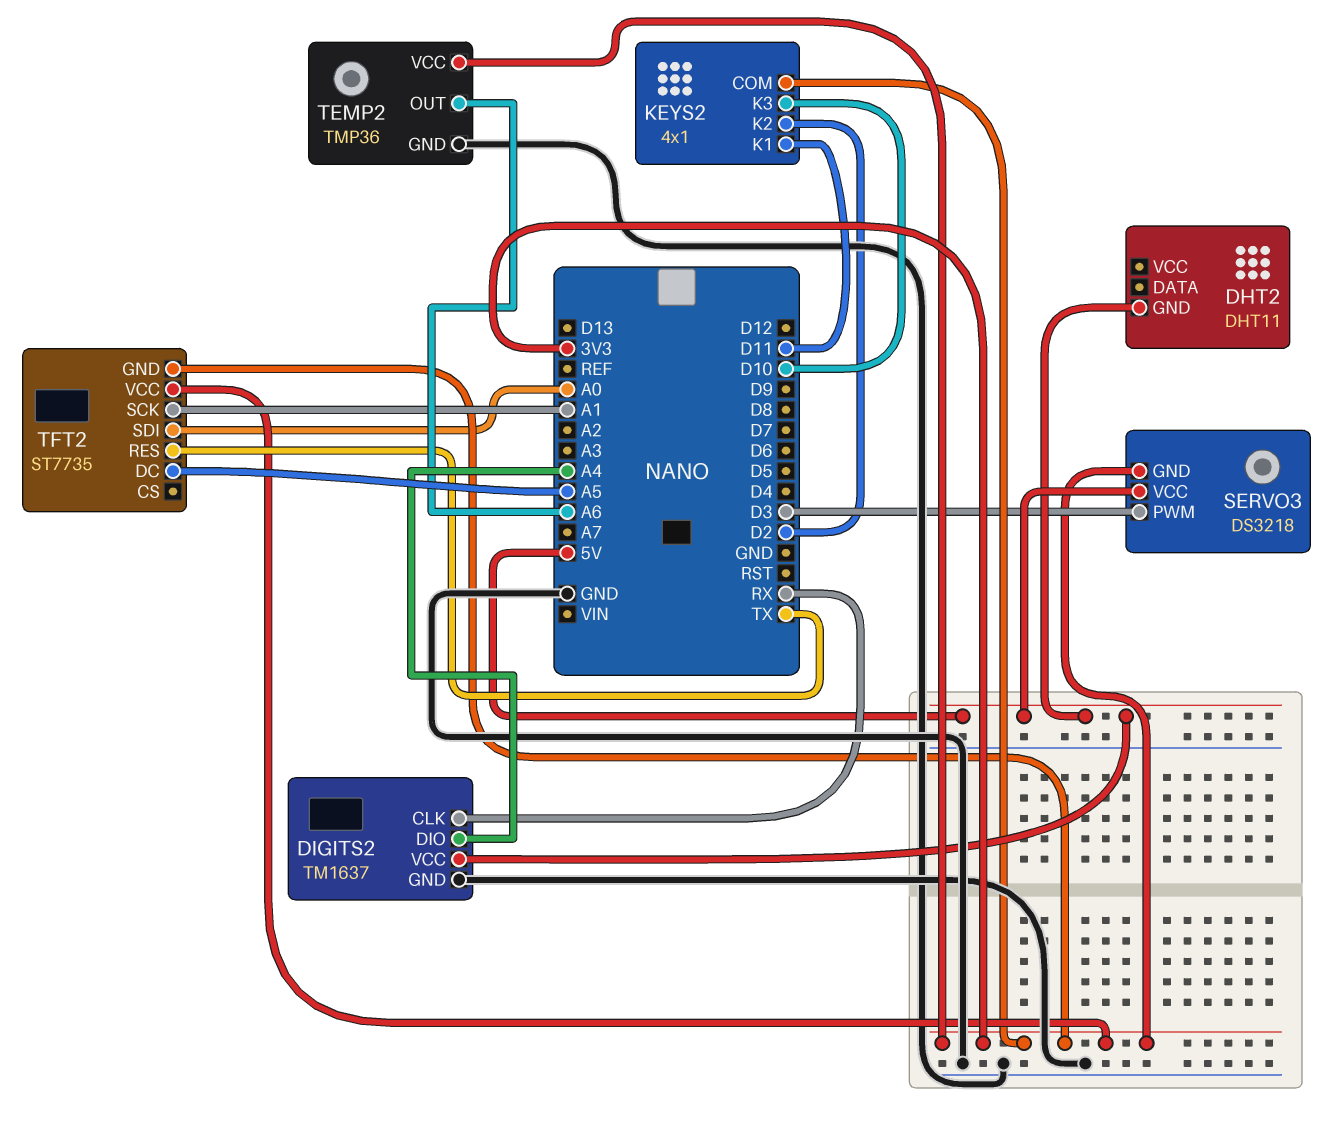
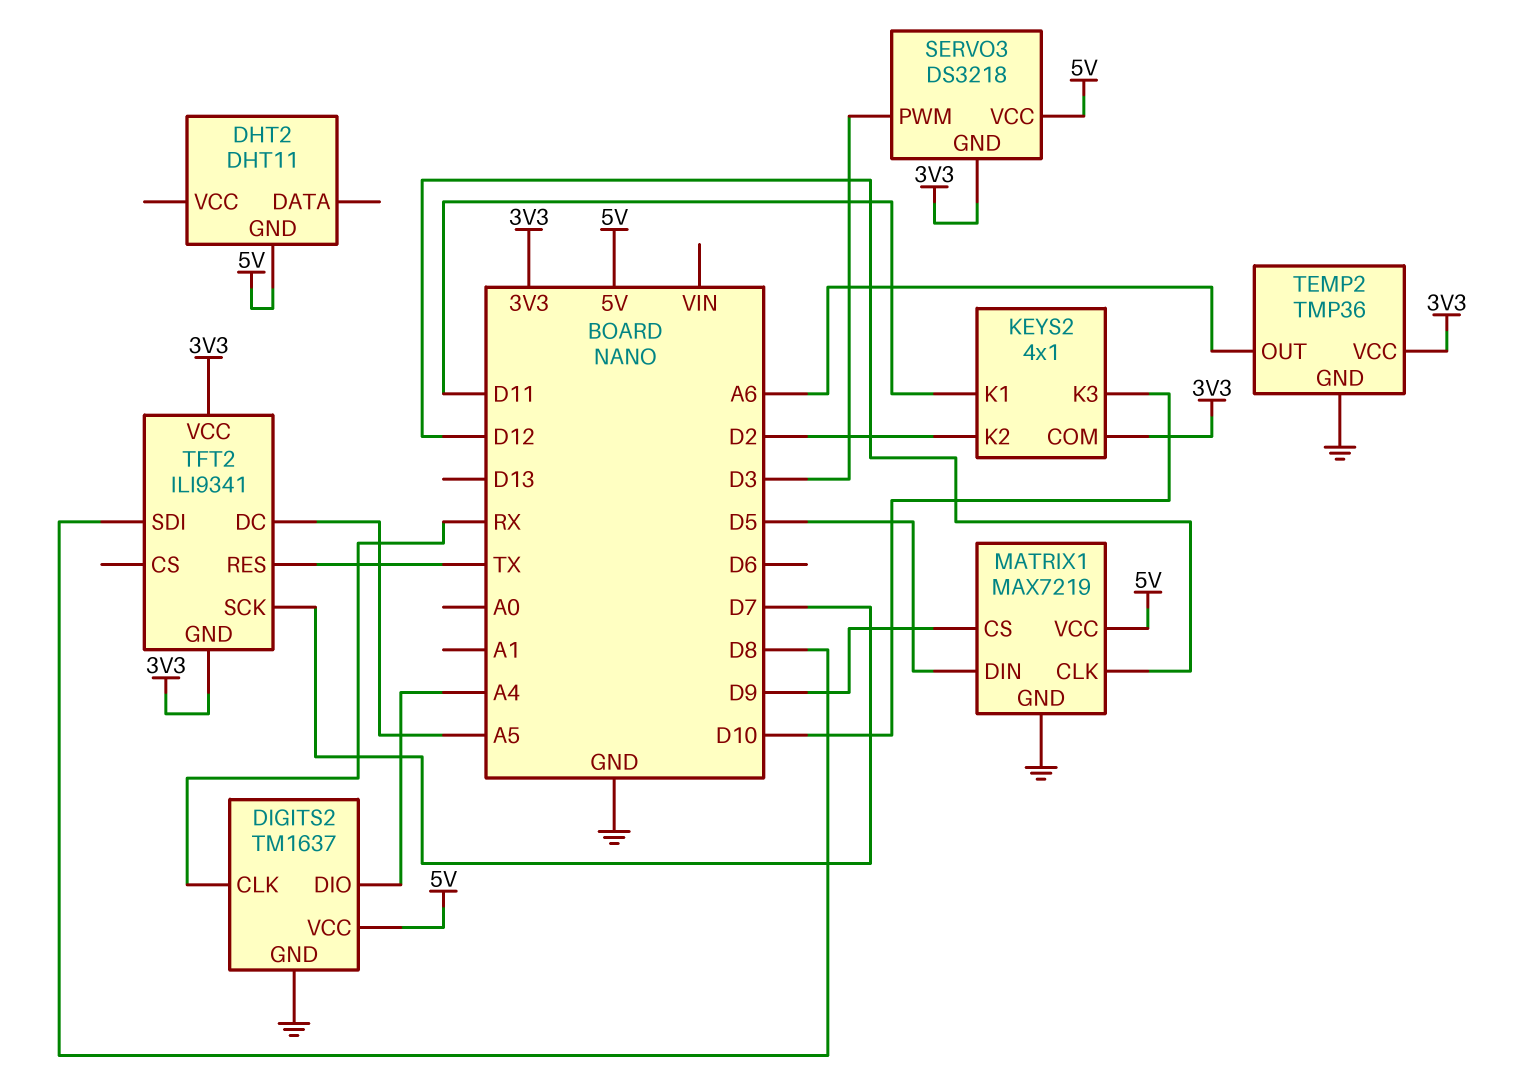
MATRIX1: none -> MAX7219
MATRIX1 pin CLK: none -> D12
MATRIX1 pin CS: none -> D9
MATRIX1 pin DIN: none -> D5
MATRIX1 pin GND: none -> GND
MATRIX1 pin VCC: none -> 5V
TFT2: ST7735 -> ILI9341
TFT2 pin SCK: A1 -> D7
TFT2 pin SDI: A0 -> D8

